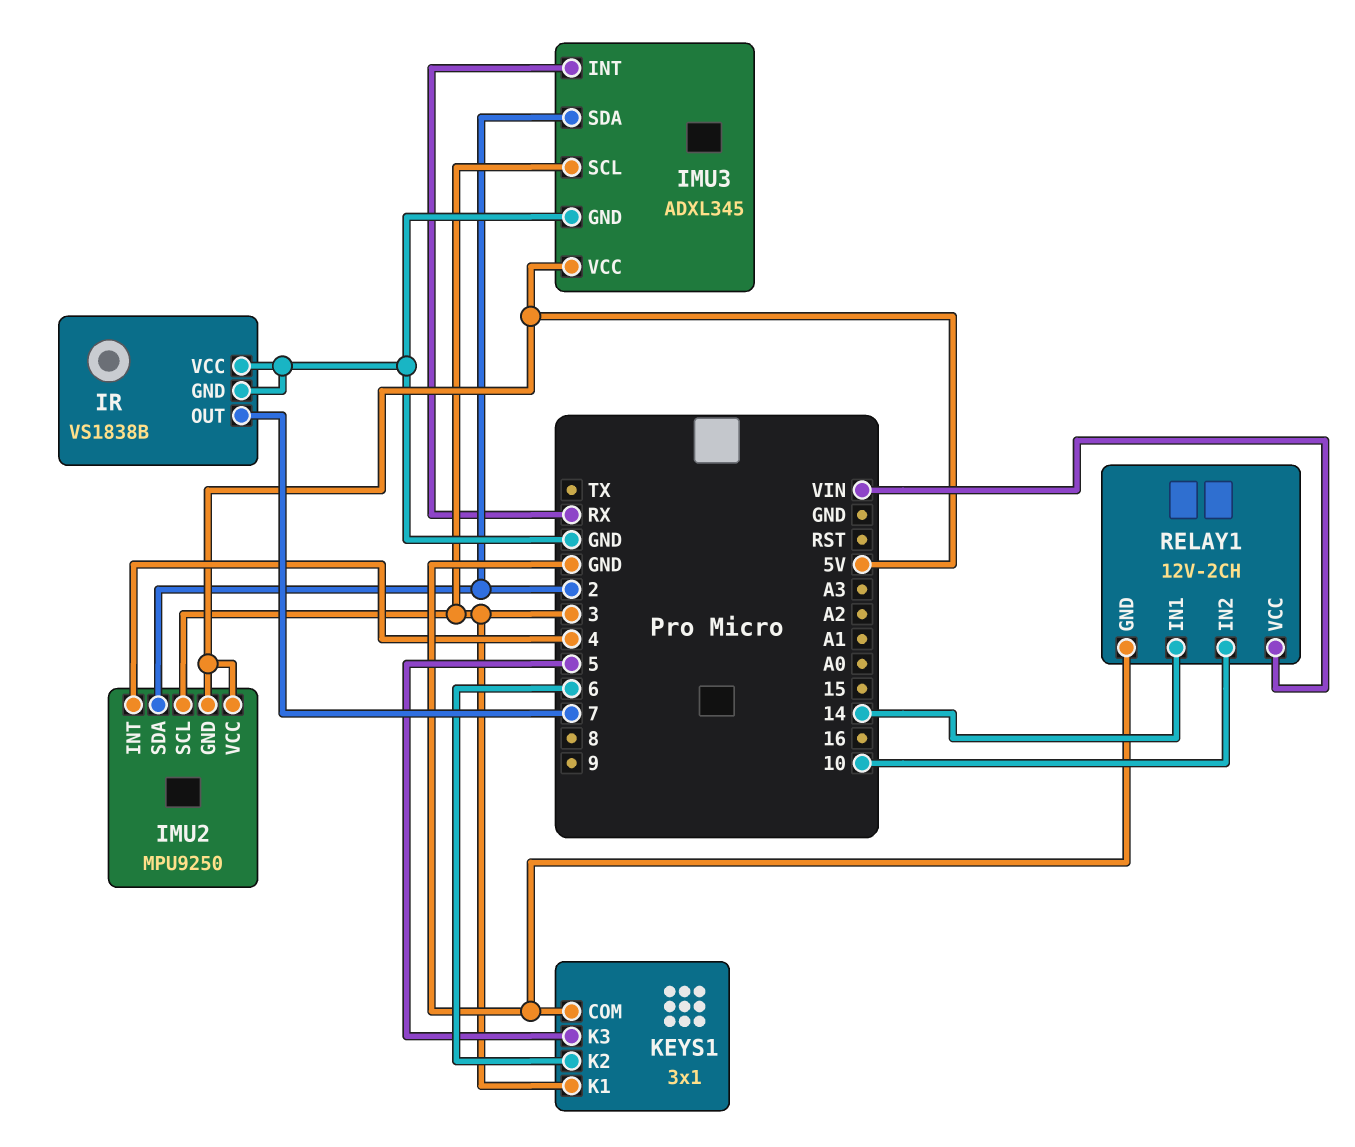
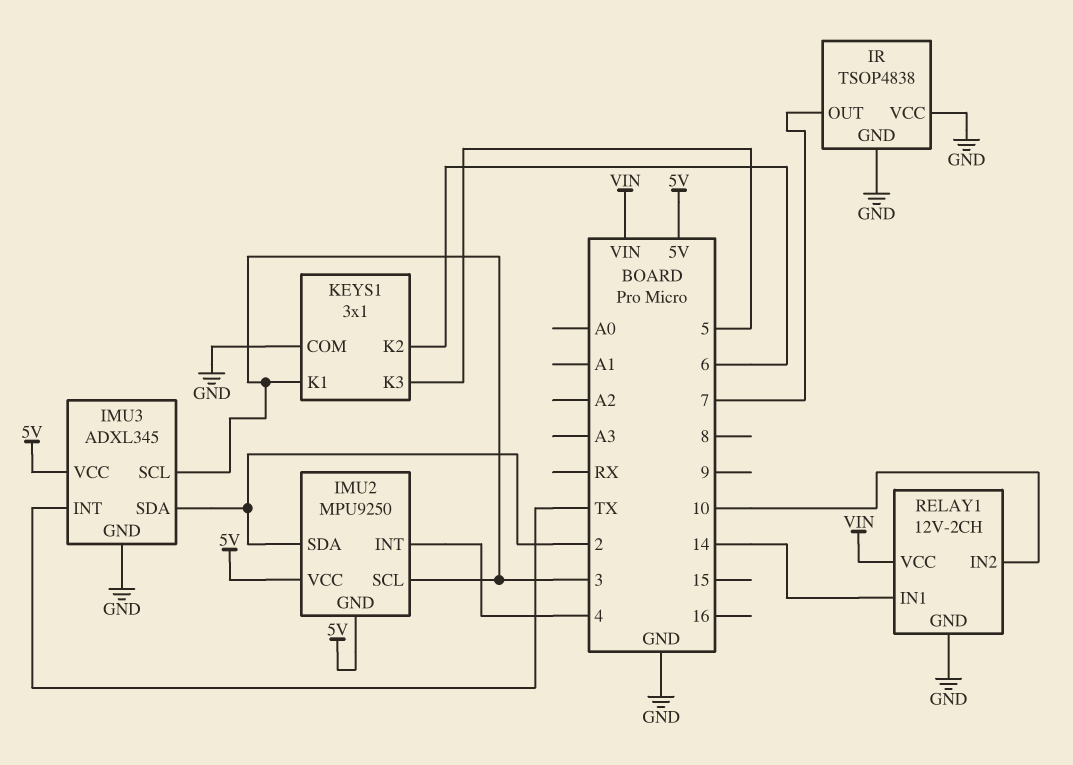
IMU3 pin INT: RX -> TX
IR: VS1838B -> TSOP4838

